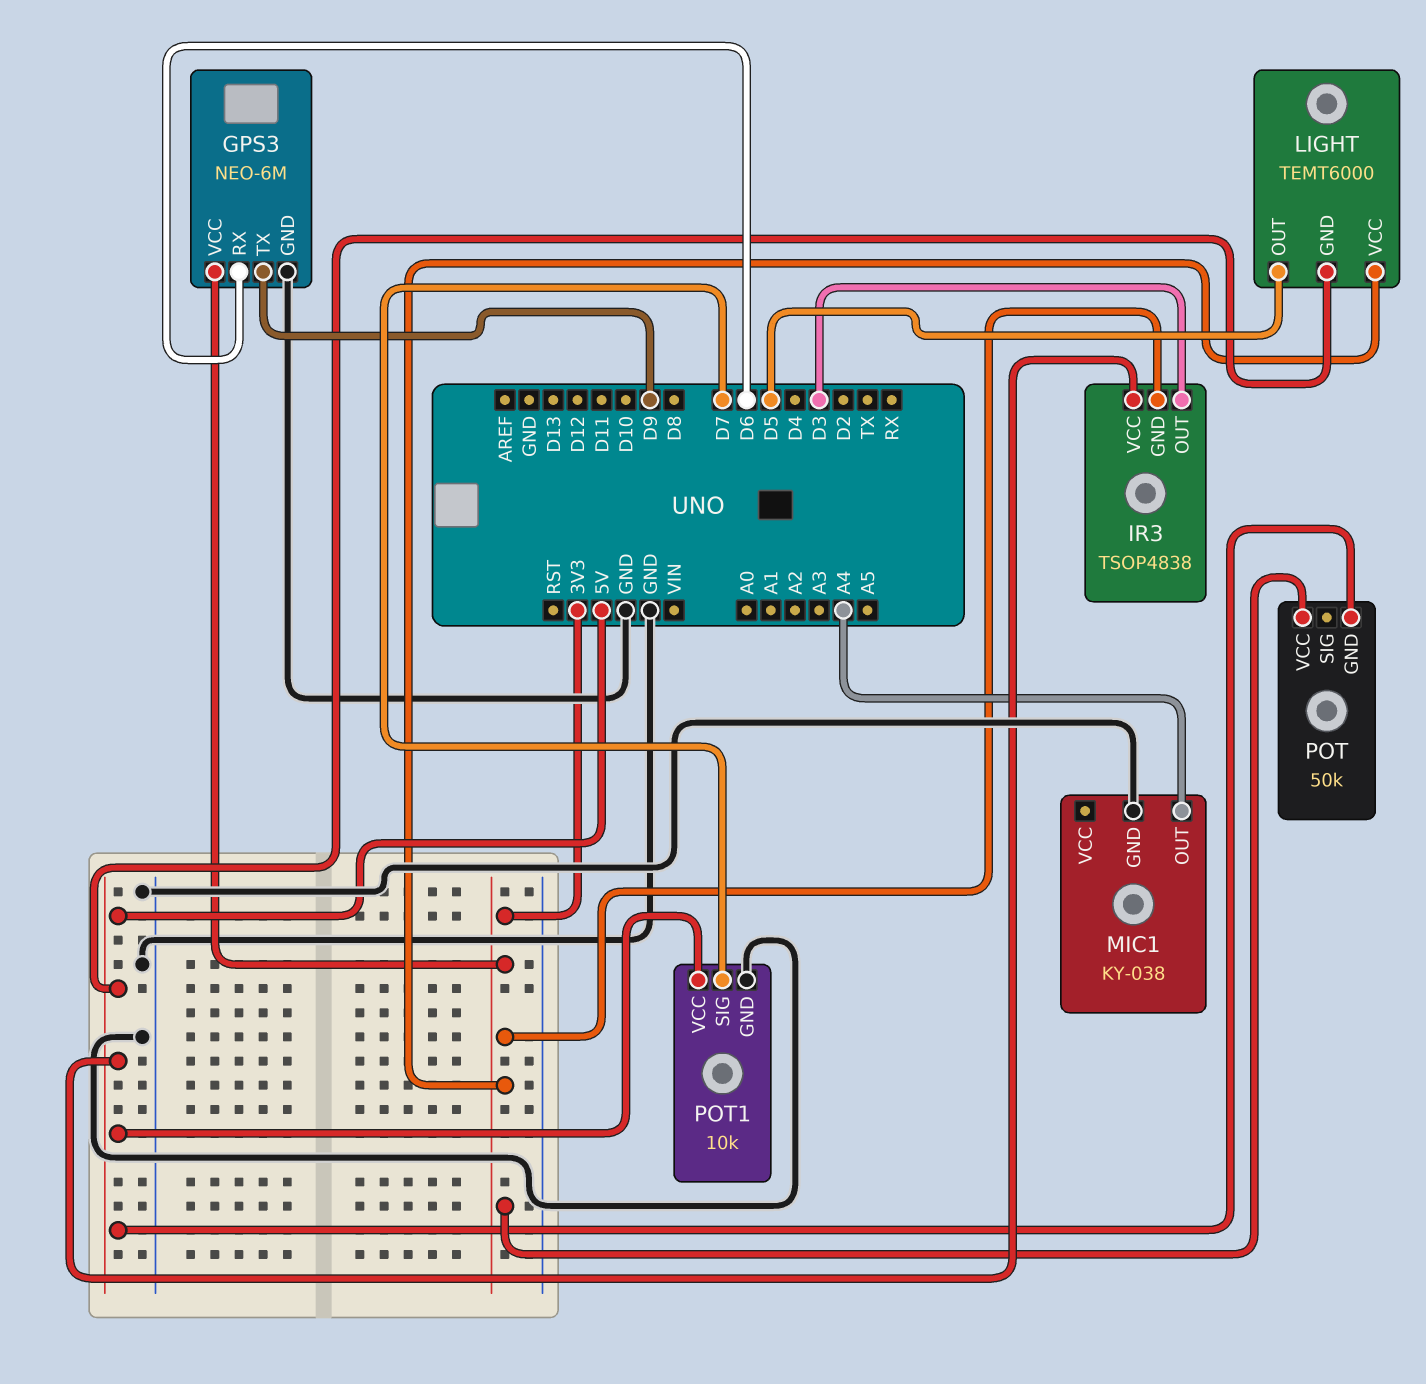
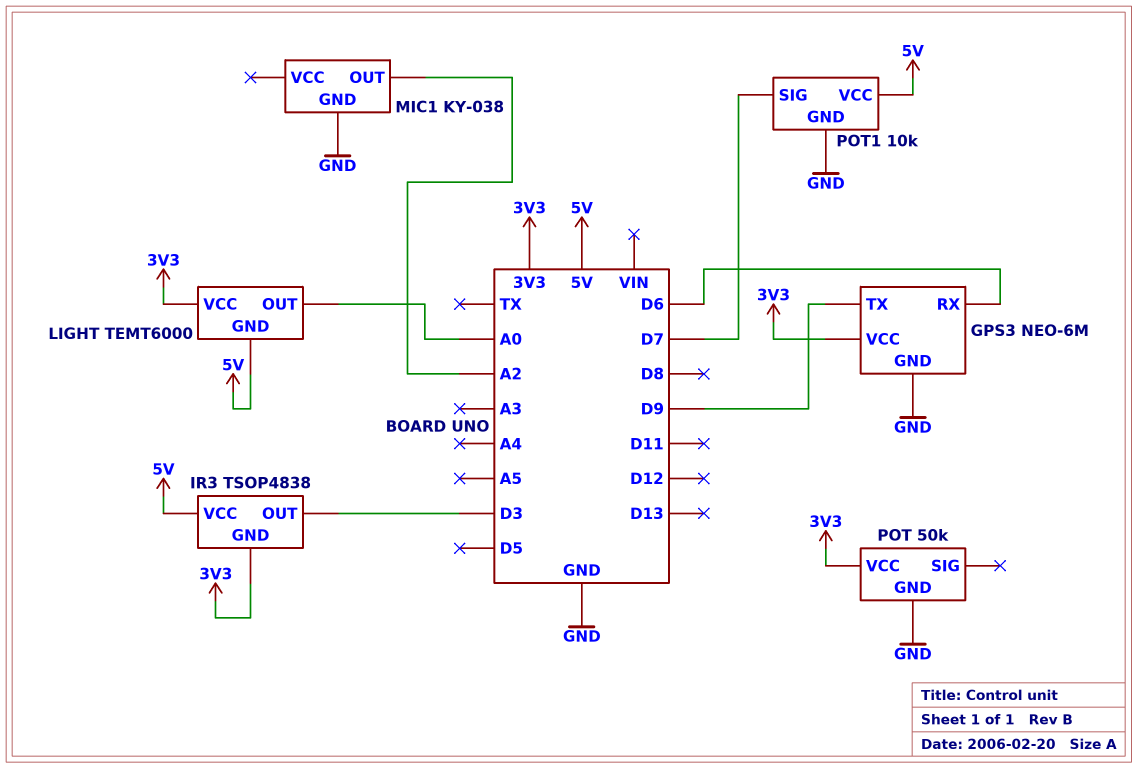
LIGHT pin OUT: D5 -> A0
MIC1 pin OUT: A4 -> A2
POT pin GND: 5V -> GND

